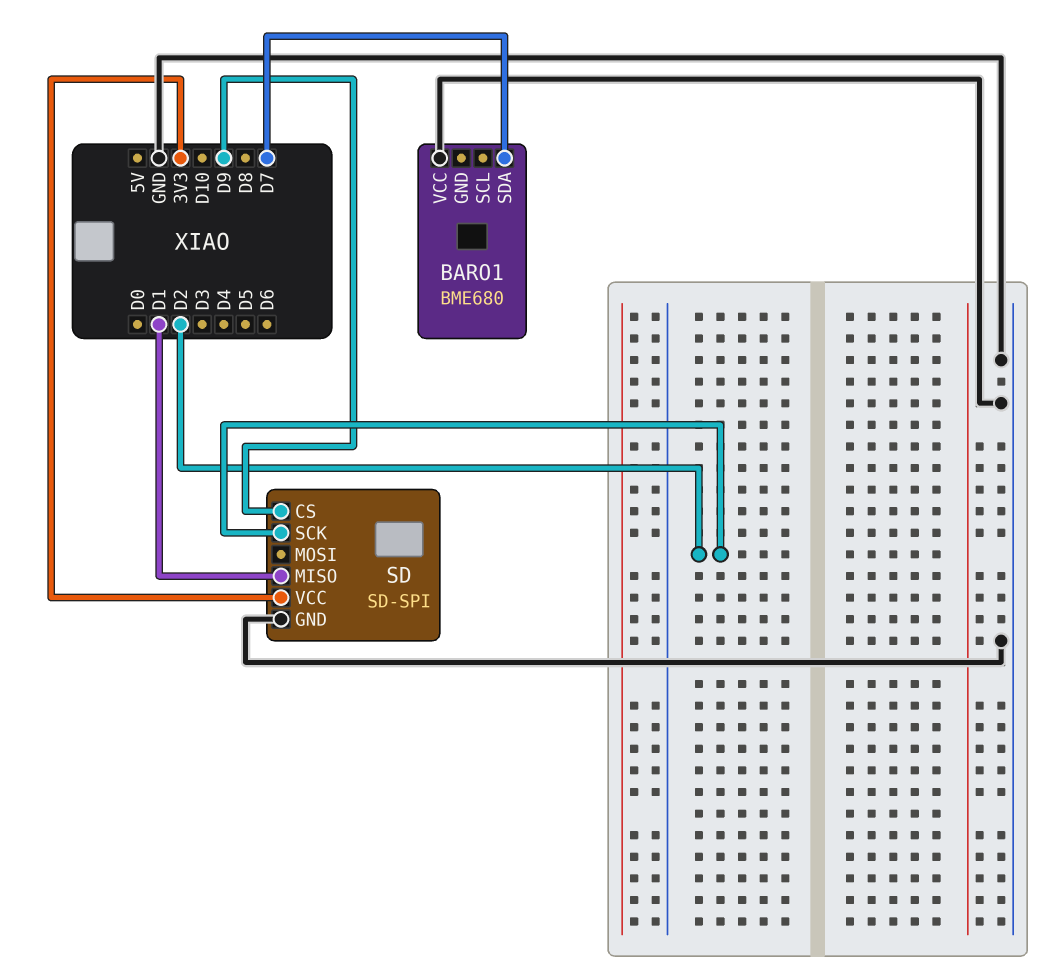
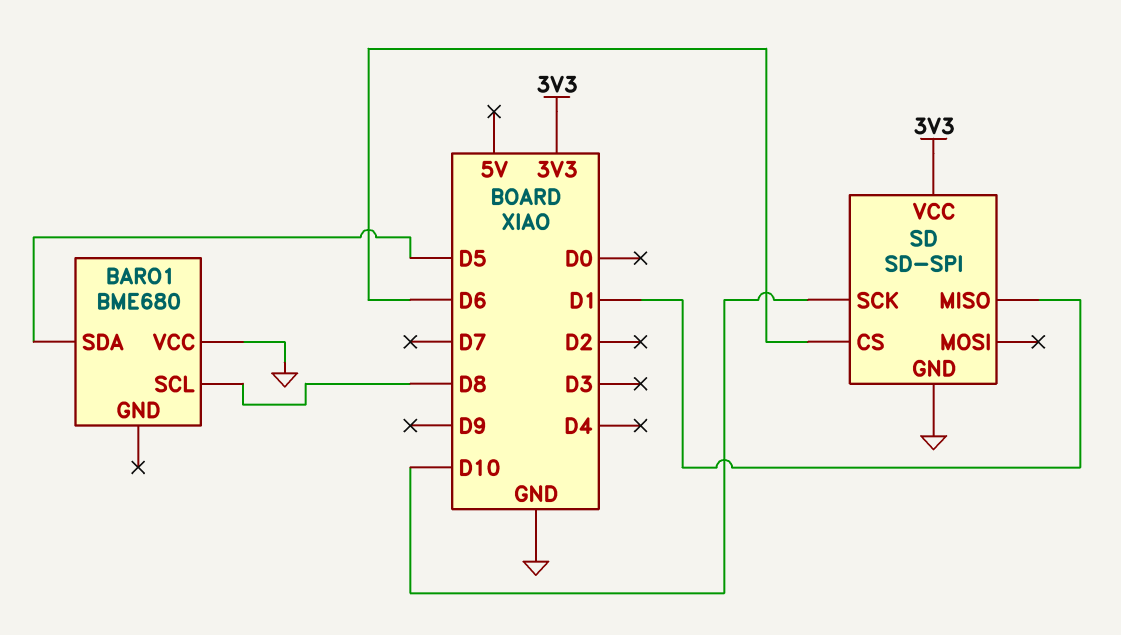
BARO1 pin SCL: none -> D8
BARO1 pin SDA: D7 -> D5
SD pin CS: D9 -> D6
SD pin SCK: D2 -> D10

